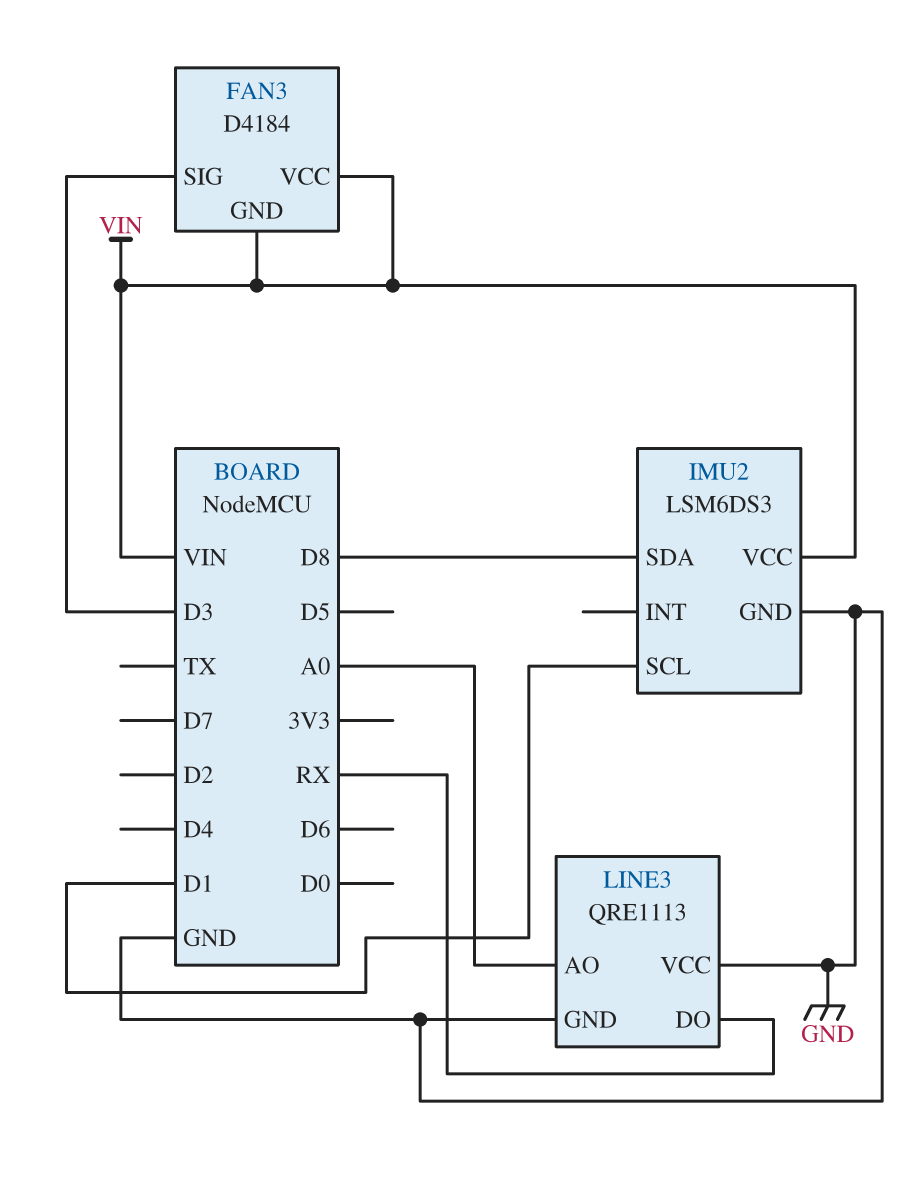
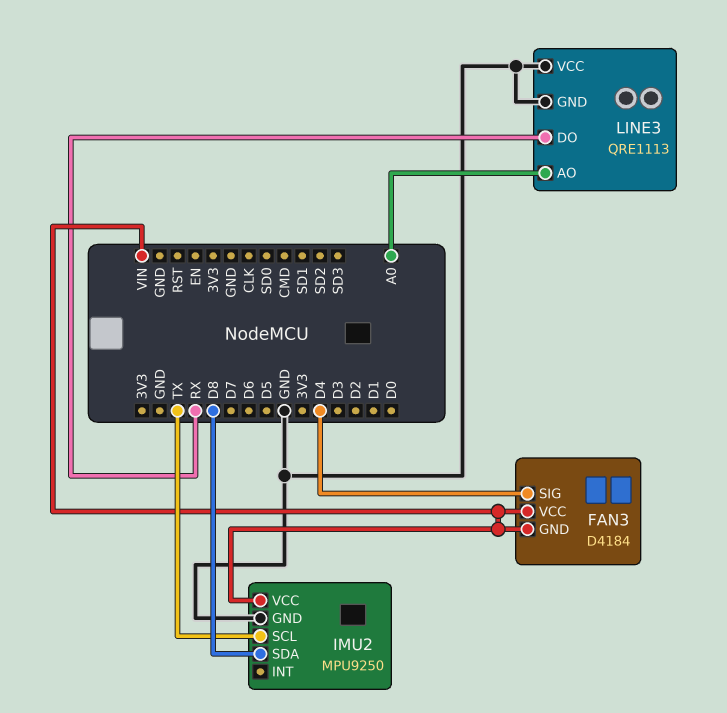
FAN3 pin SIG: D3 -> D4
IMU2: LSM6DS3 -> MPU9250
IMU2 pin SCL: D1 -> TX

